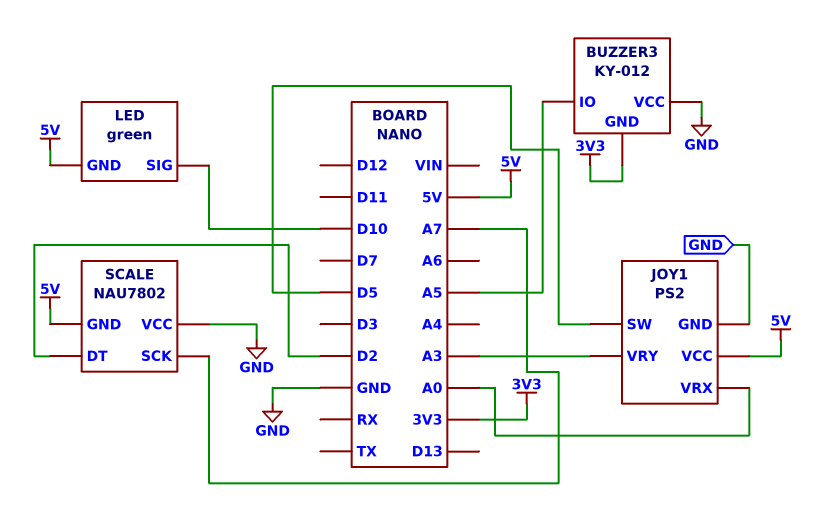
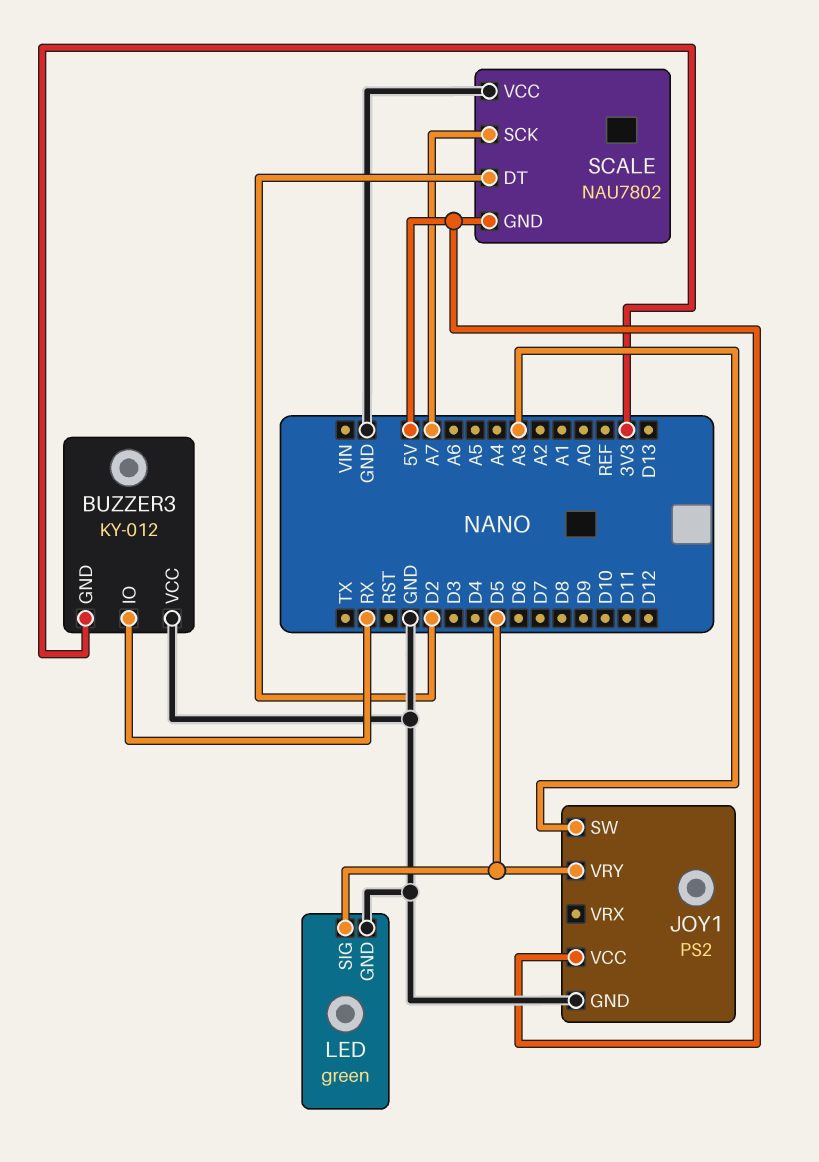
BUZZER3 pin IO: A5 -> RX
JOY1 pin SW: D5 -> A3
JOY1 pin VRX: A0 -> none
JOY1 pin VRY: A3 -> D5
LED pin GND: 5V -> GND
LED pin SIG: D10 -> D5

